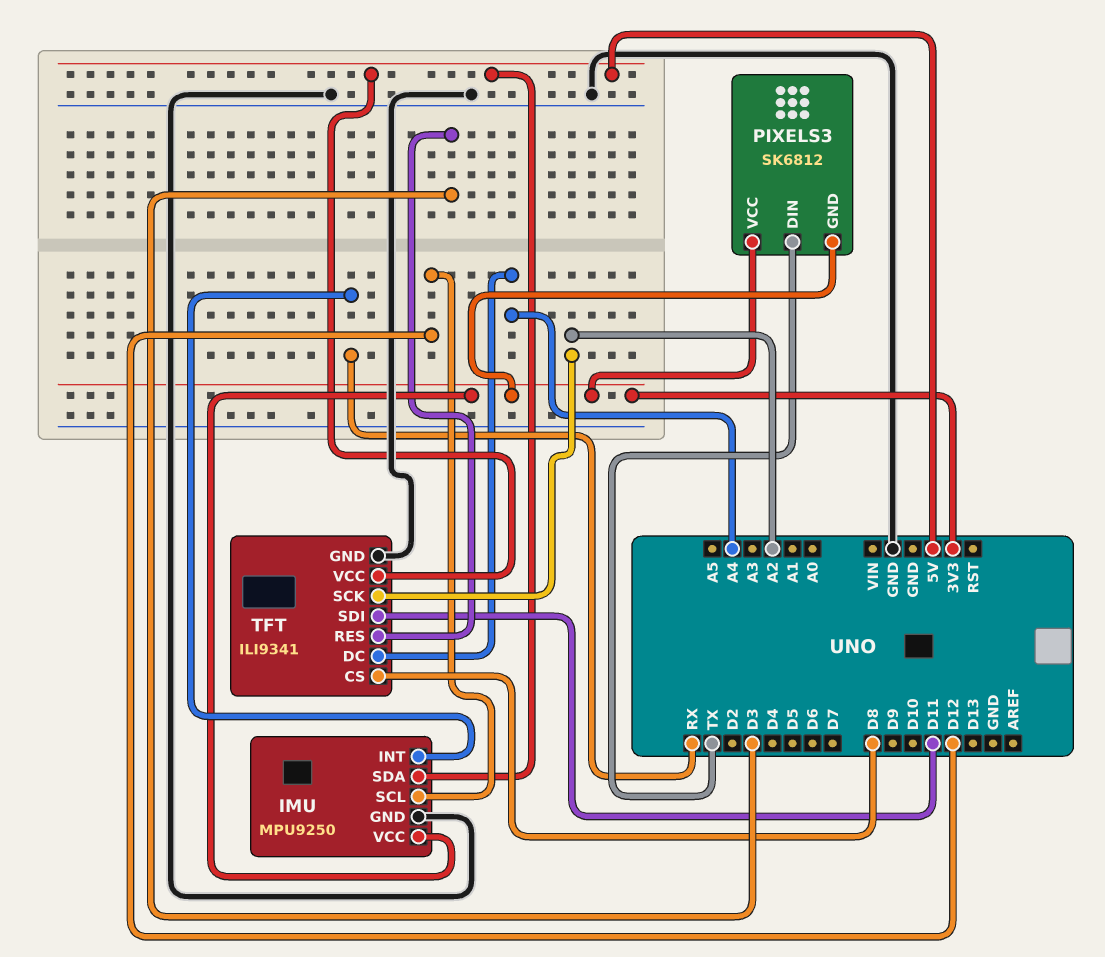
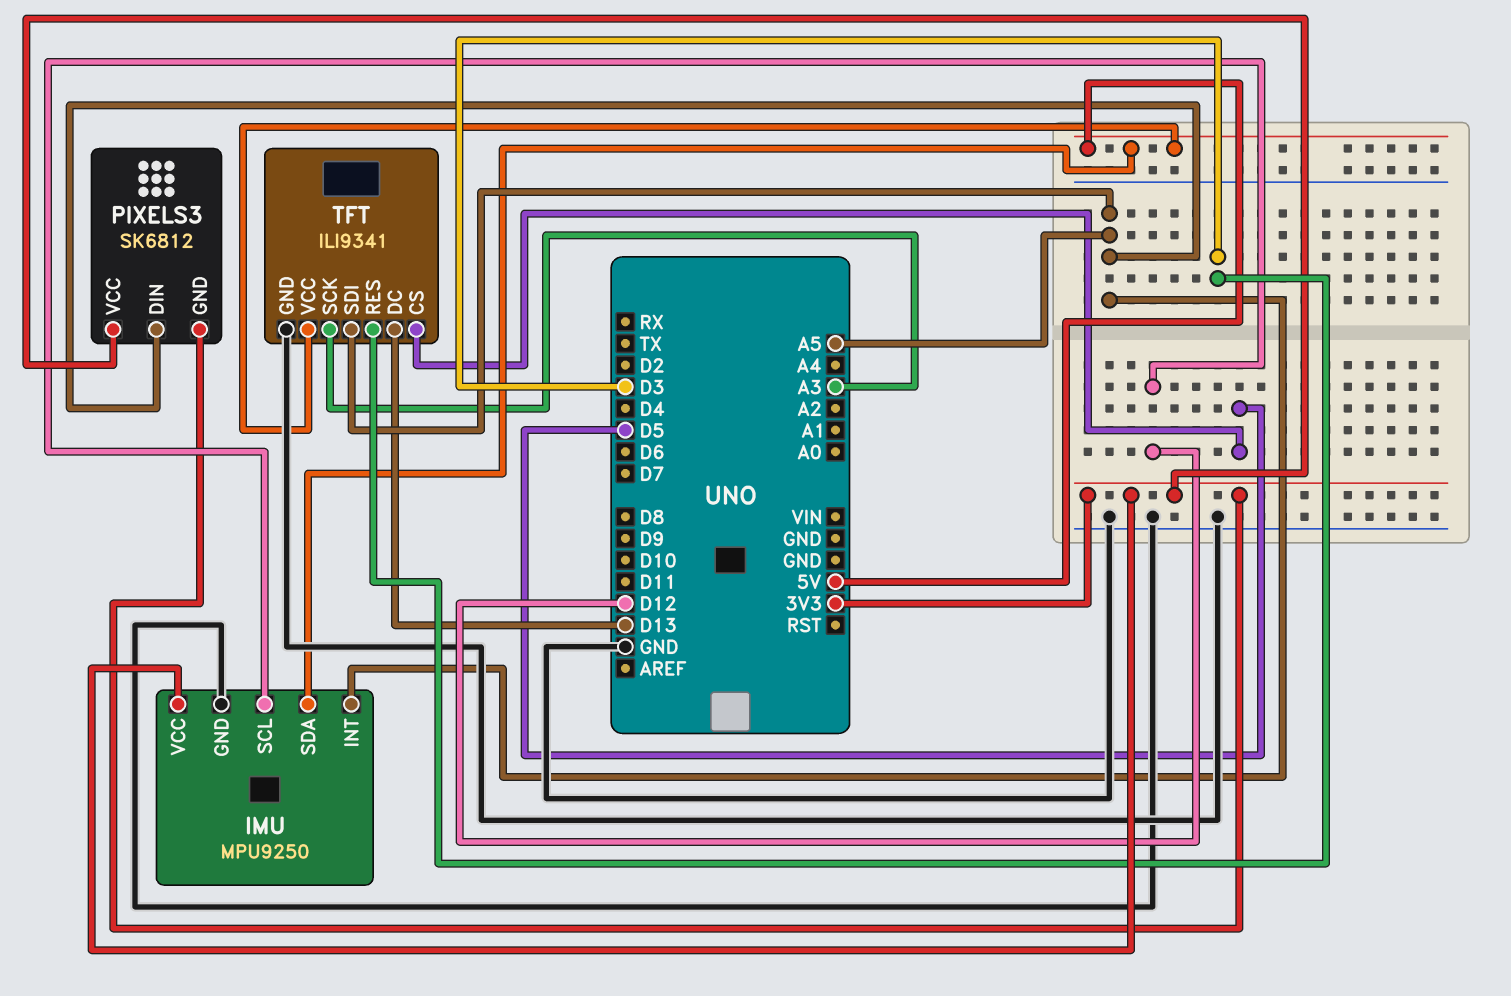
IMU pin INT: RX -> A5
PIXELS3 pin DIN: TX -> A5
TFT pin CS: D8 -> D5
TFT pin DC: A4 -> D13
TFT pin SCK: A2 -> A3
TFT pin SDI: D11 -> A5

